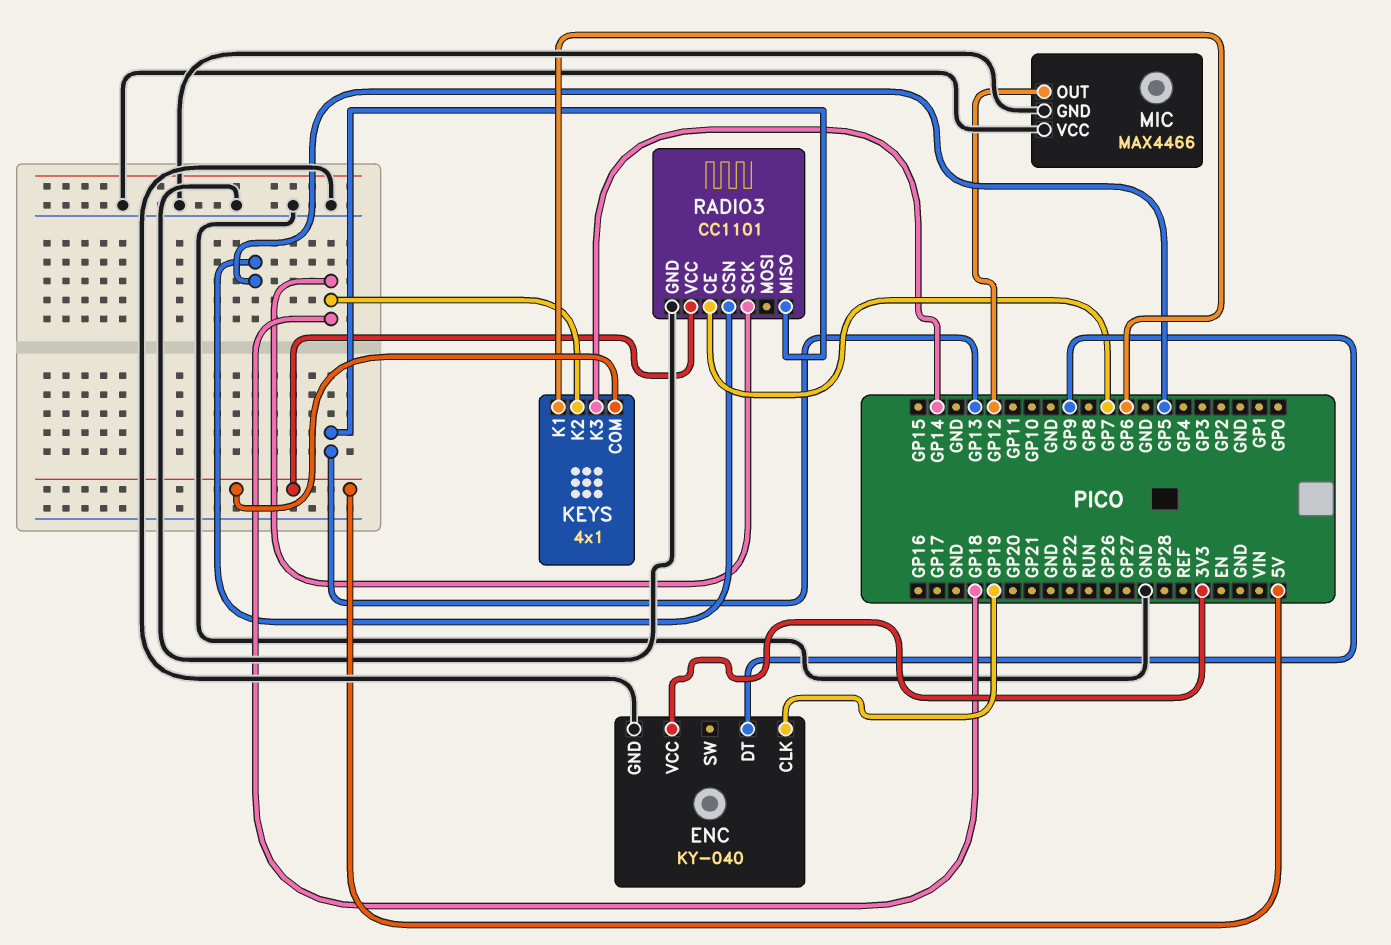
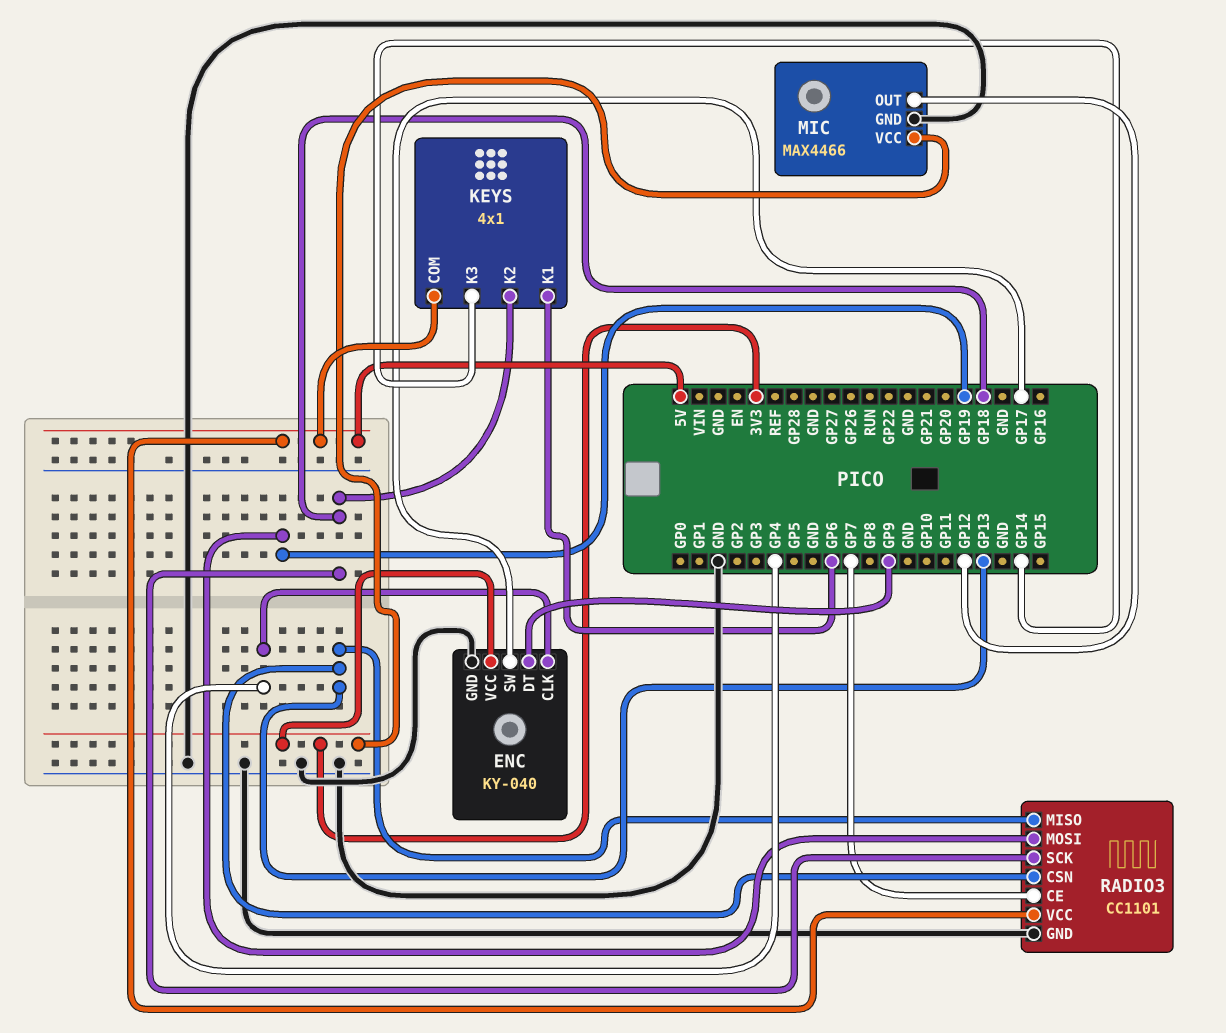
ENC pin CLK: GP19 -> GP4
ENC pin SW: none -> GP17
MIC pin VCC: GND -> 3V3
RADIO3 pin CSN: GP5 -> GP13
RADIO3 pin MOSI: none -> GP19

